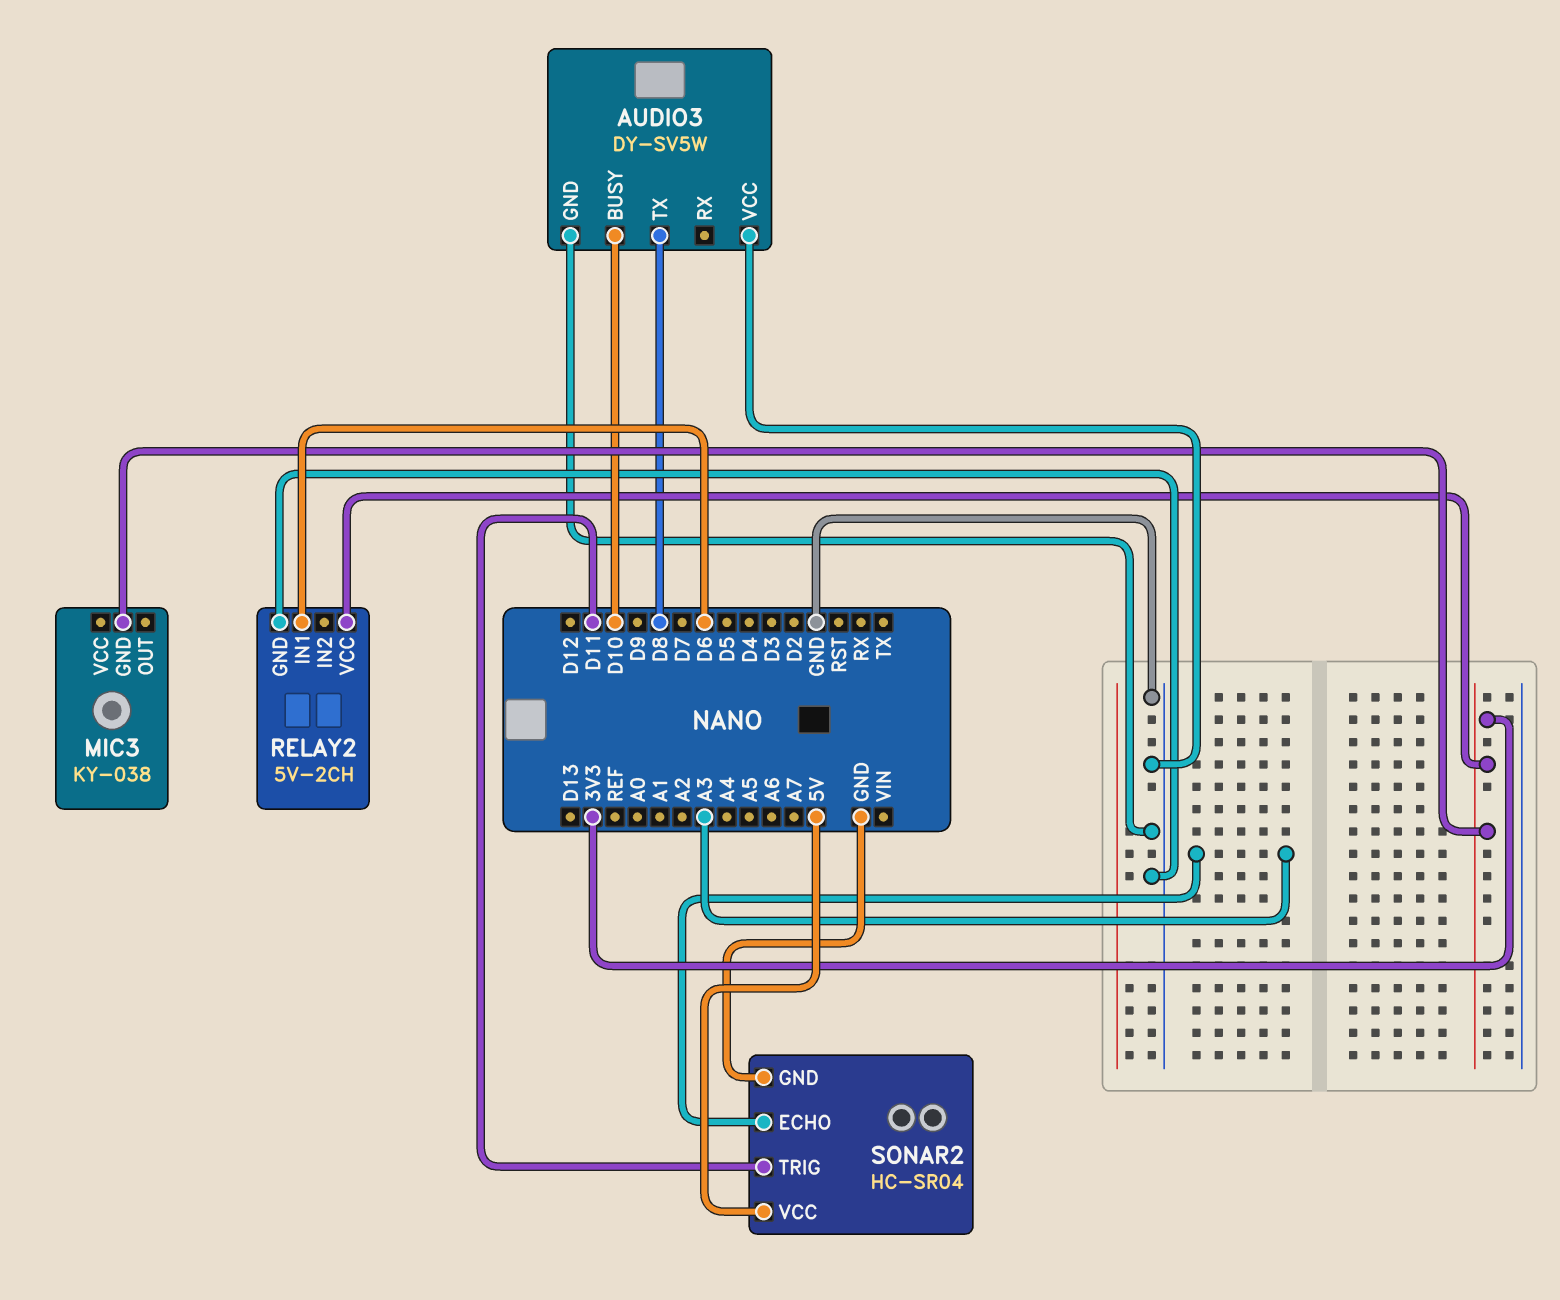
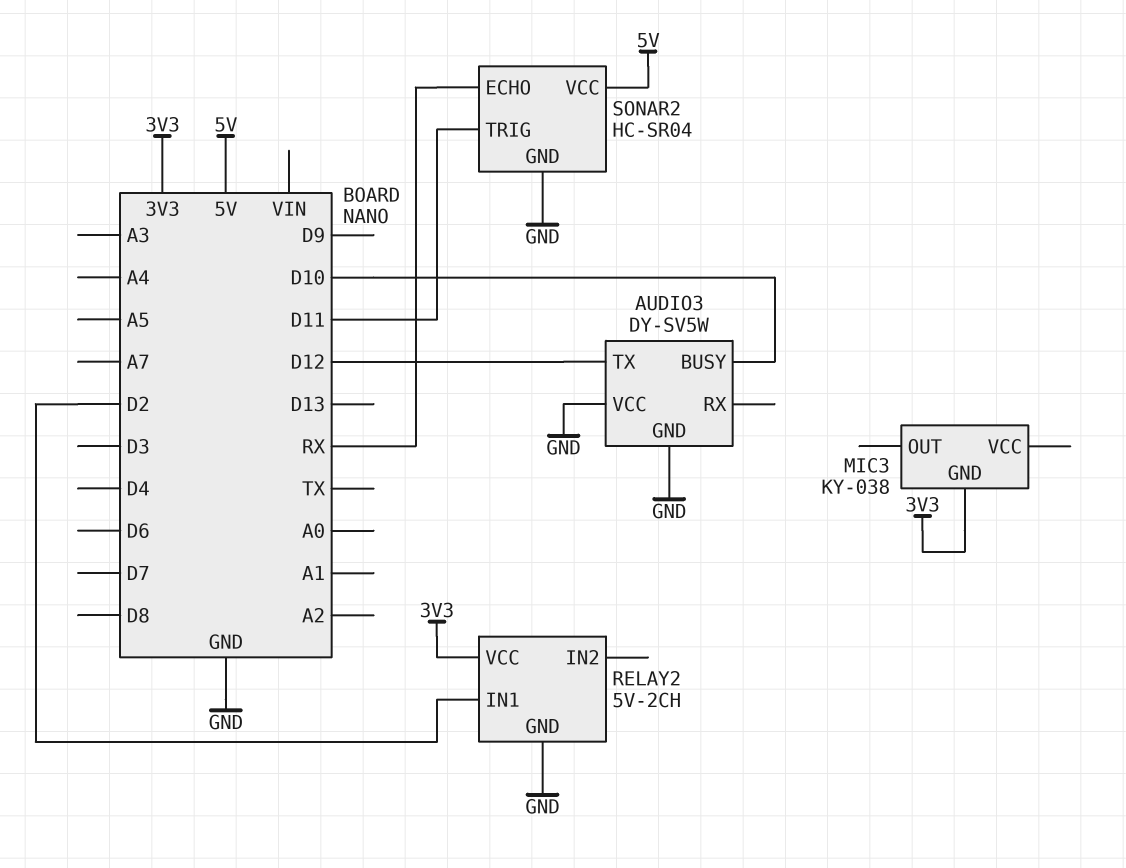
AUDIO3 pin TX: D8 -> D12
RELAY2 pin IN1: D6 -> D2
SONAR2 pin ECHO: A3 -> RX

